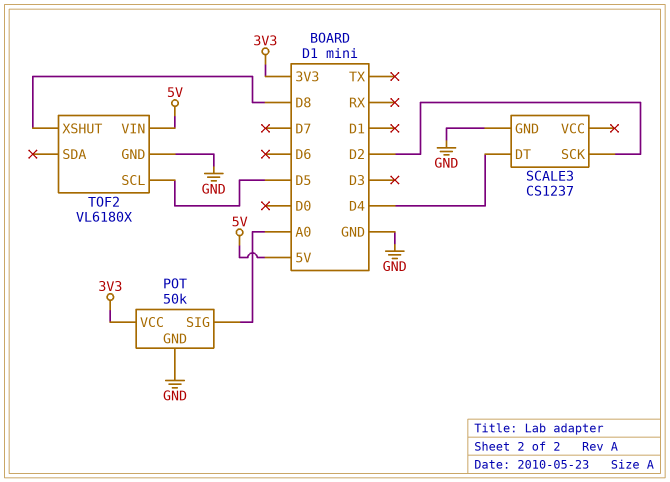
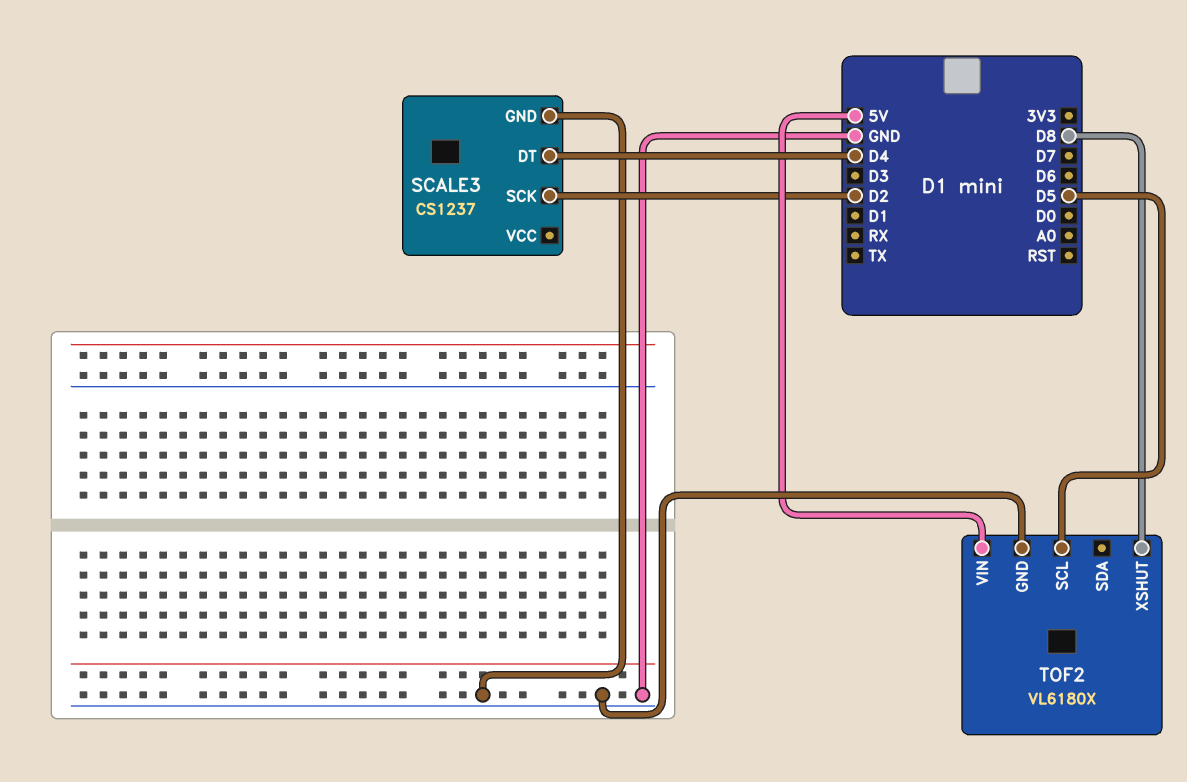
POT: 50k -> none
POT pin GND: GND -> none
POT pin SIG: A0 -> none
POT pin VCC: 3V3 -> none

